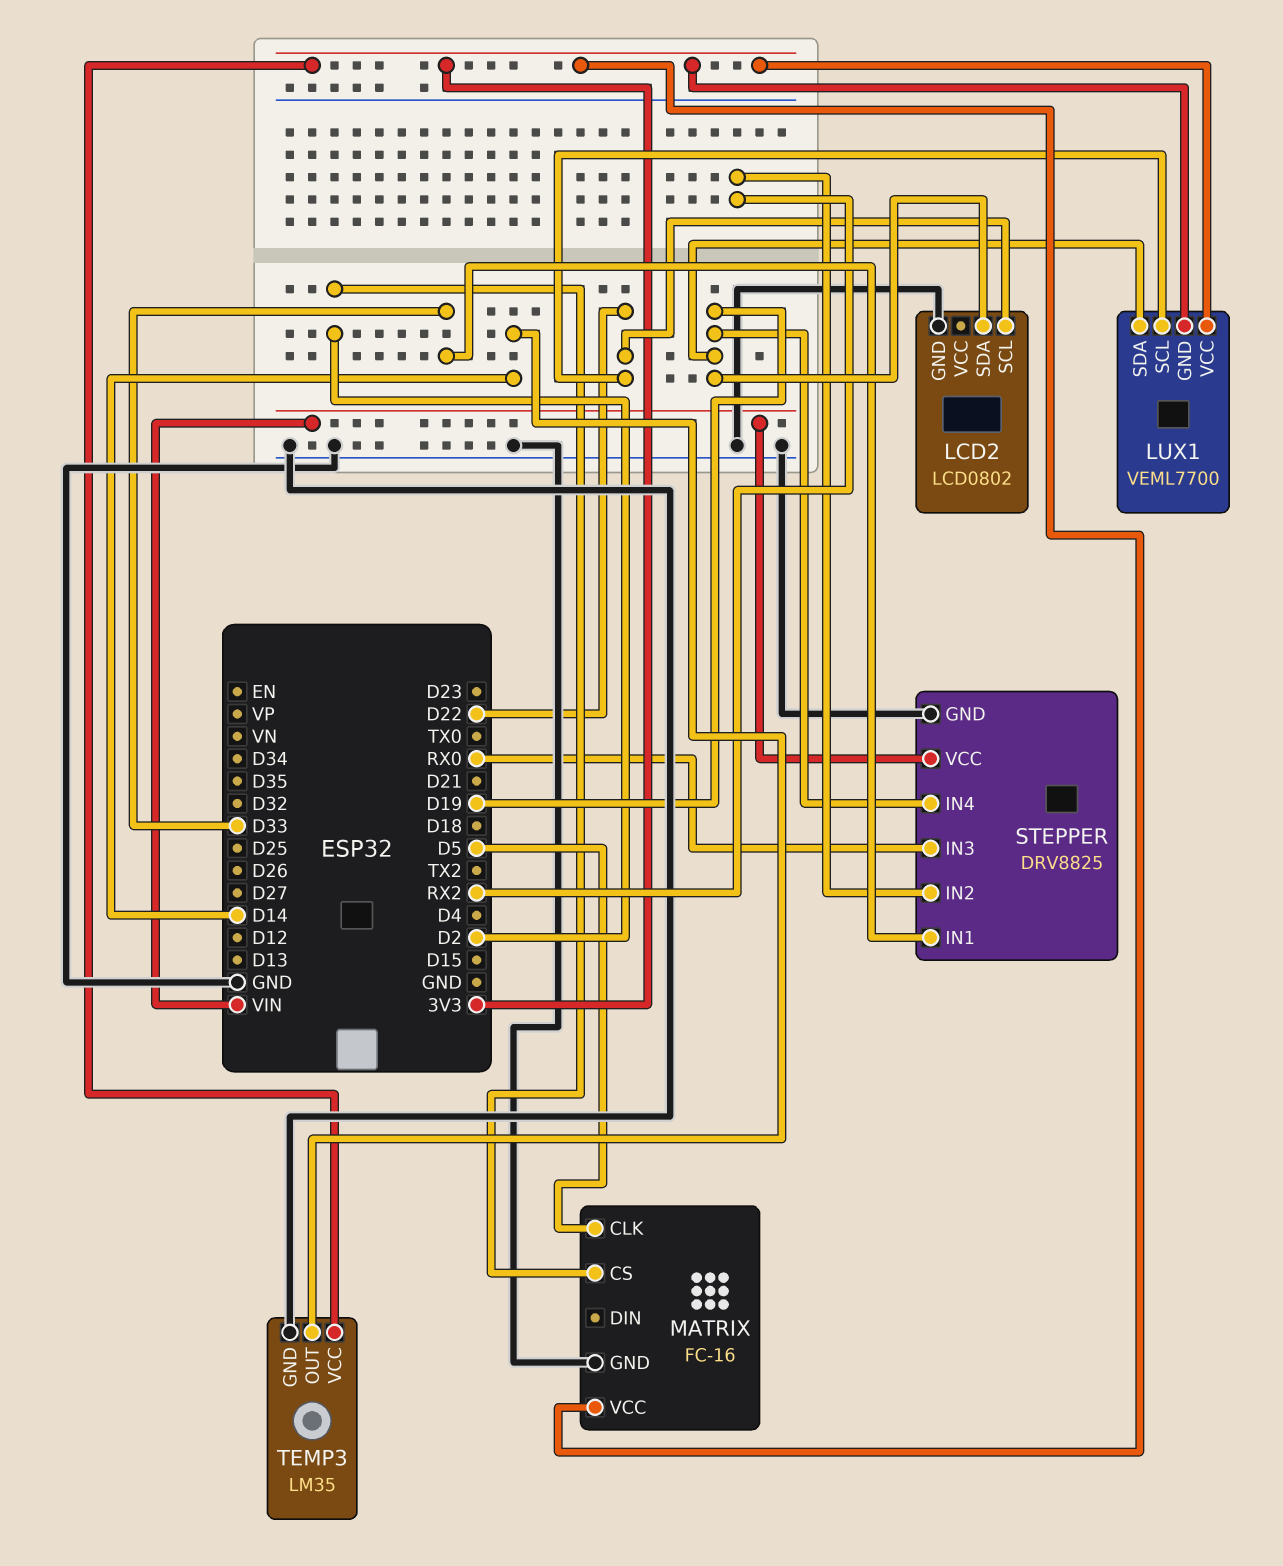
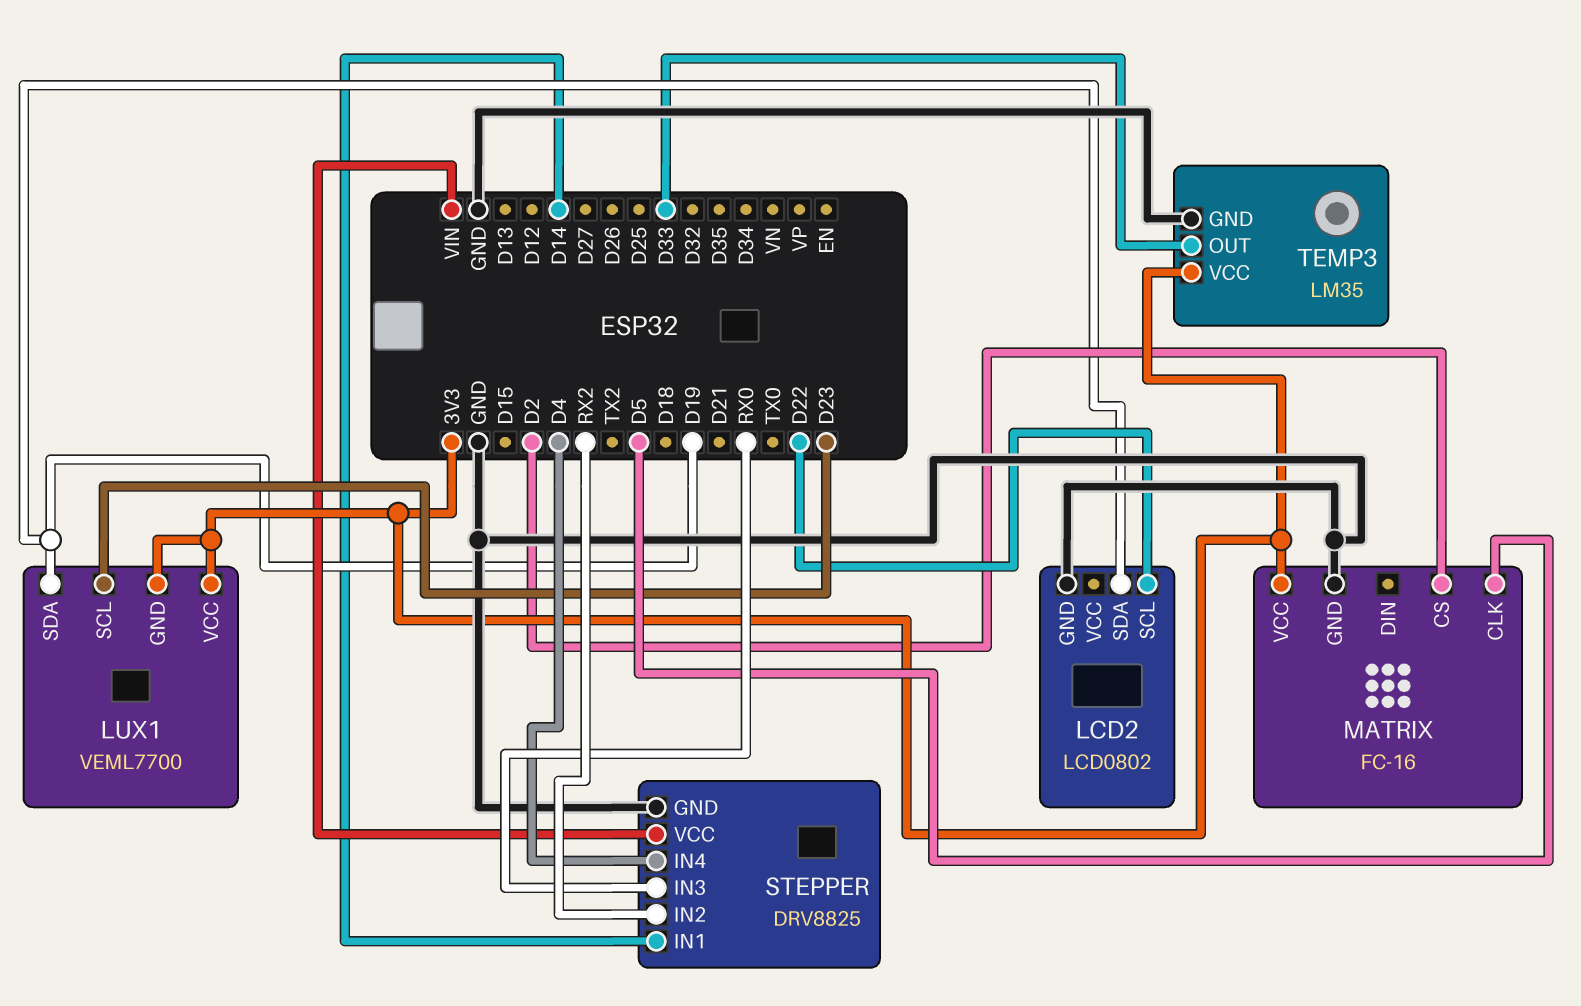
LUX1 pin SCL: D22 -> D23
STEPPER pin IN1: D33 -> D14
STEPPER pin IN4: D19 -> D4
TEMP3 pin OUT: D14 -> D33

